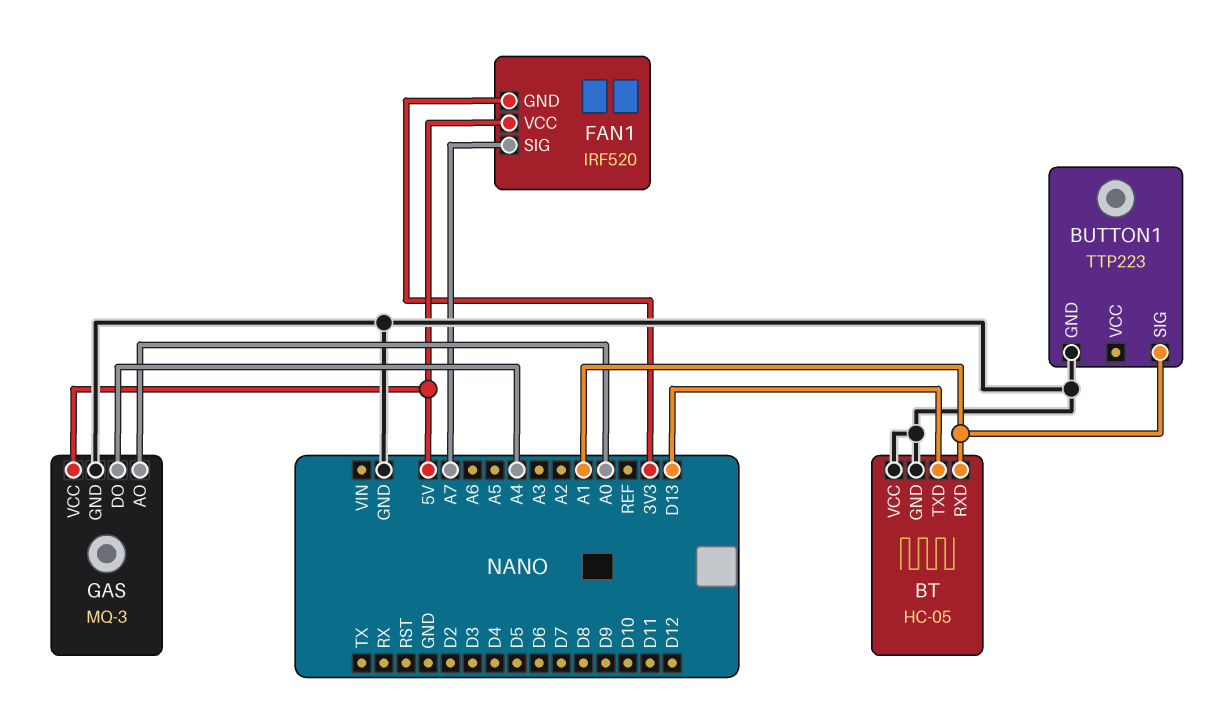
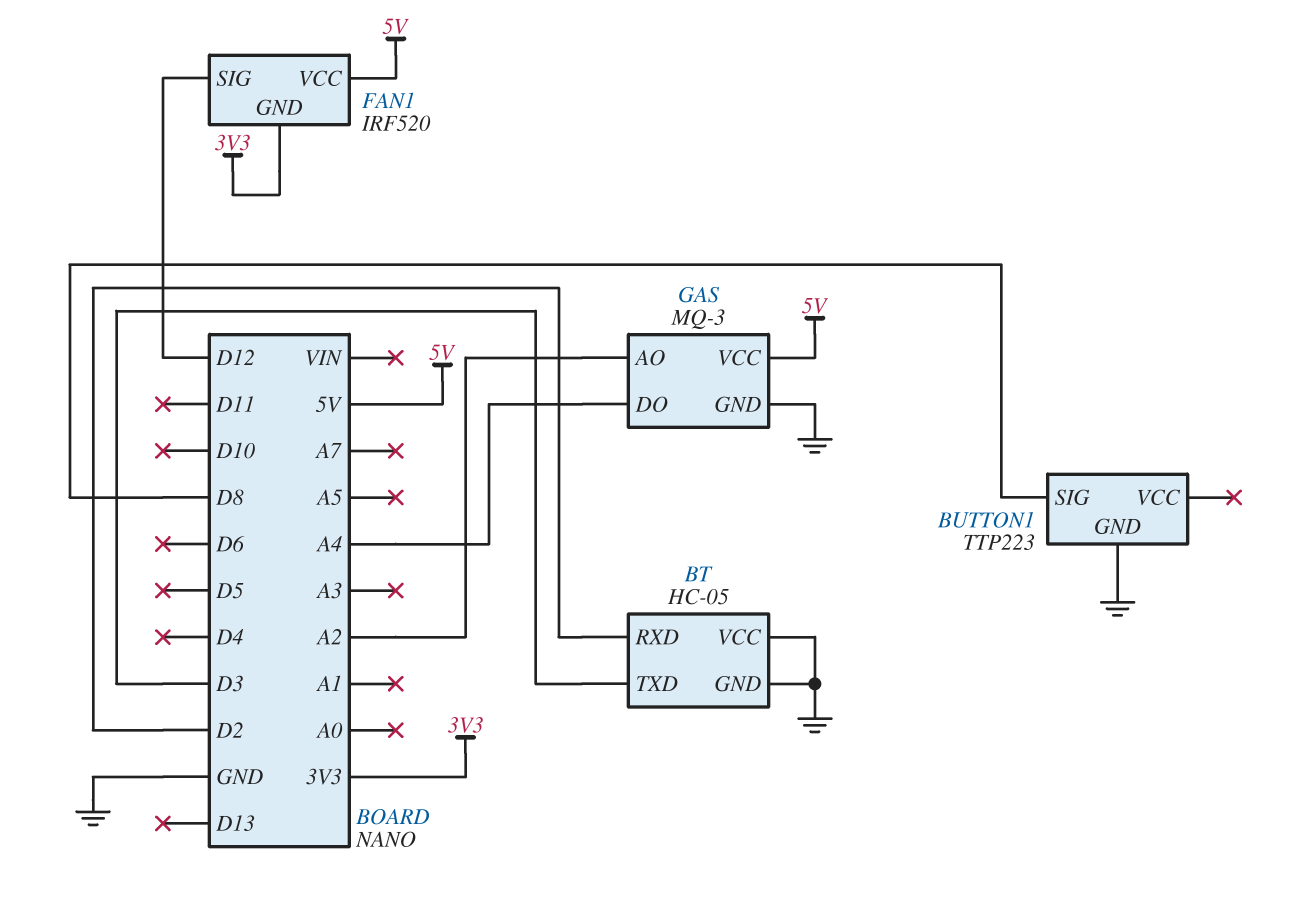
BT pin RXD: A1 -> D2
BT pin TXD: D13 -> D3
BUTTON1 pin SIG: A1 -> D8
FAN1 pin SIG: A7 -> D12
GAS pin AO: A0 -> A2

